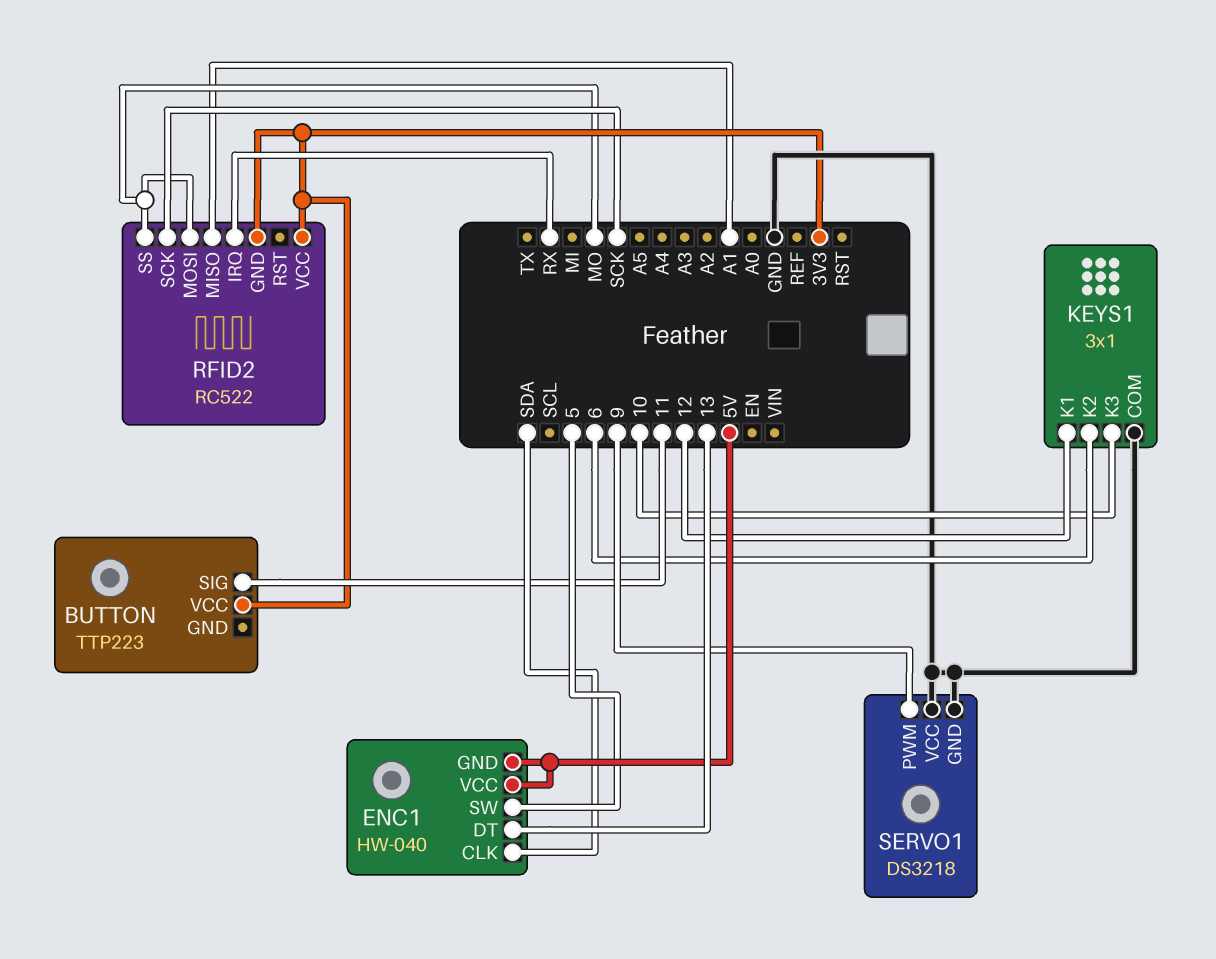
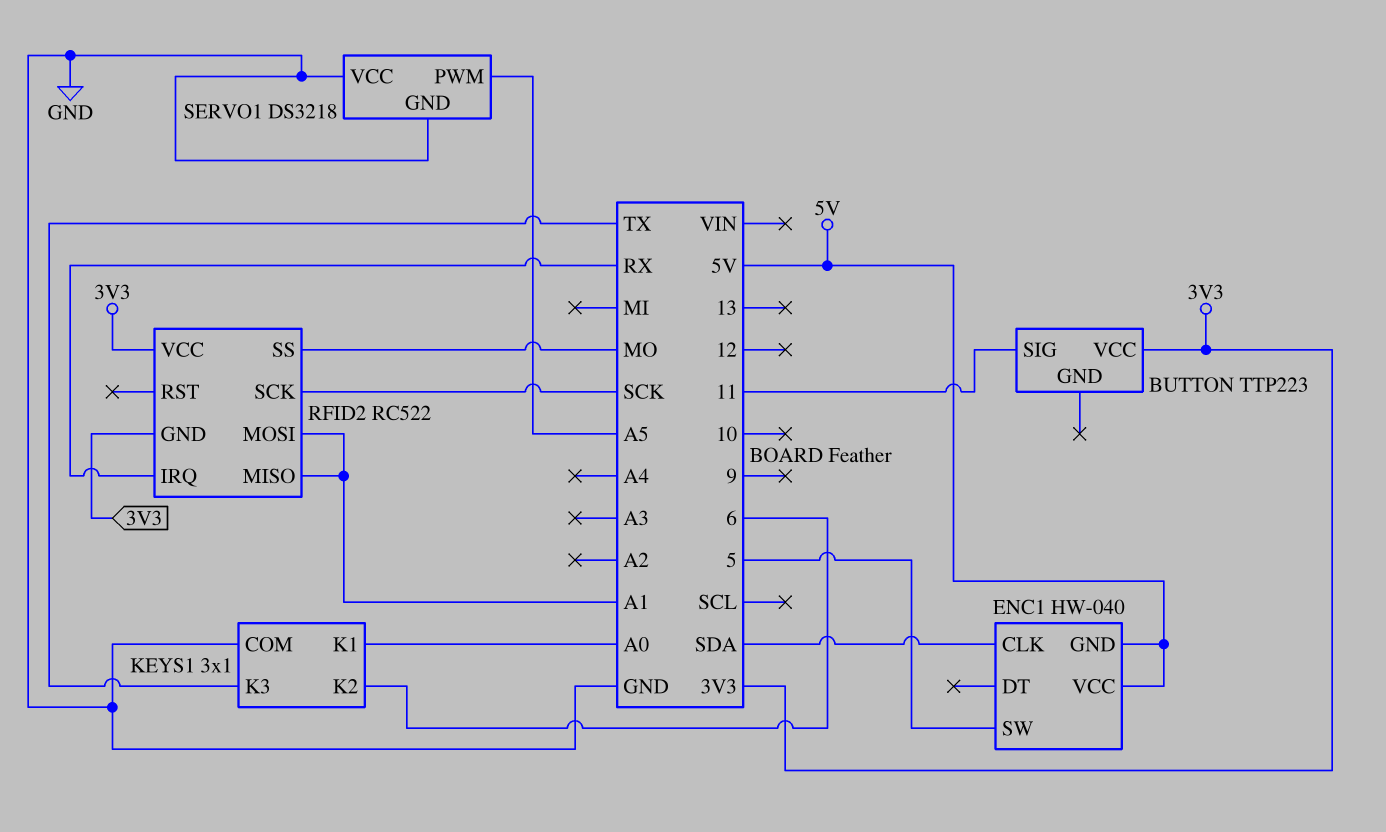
ENC1 pin DT: 13 -> none
KEYS1 pin K1: 12 -> A0
KEYS1 pin K3: 10 -> TX
RFID2 pin MOSI: MO -> A1
SERVO1 pin PWM: 9 -> A5

